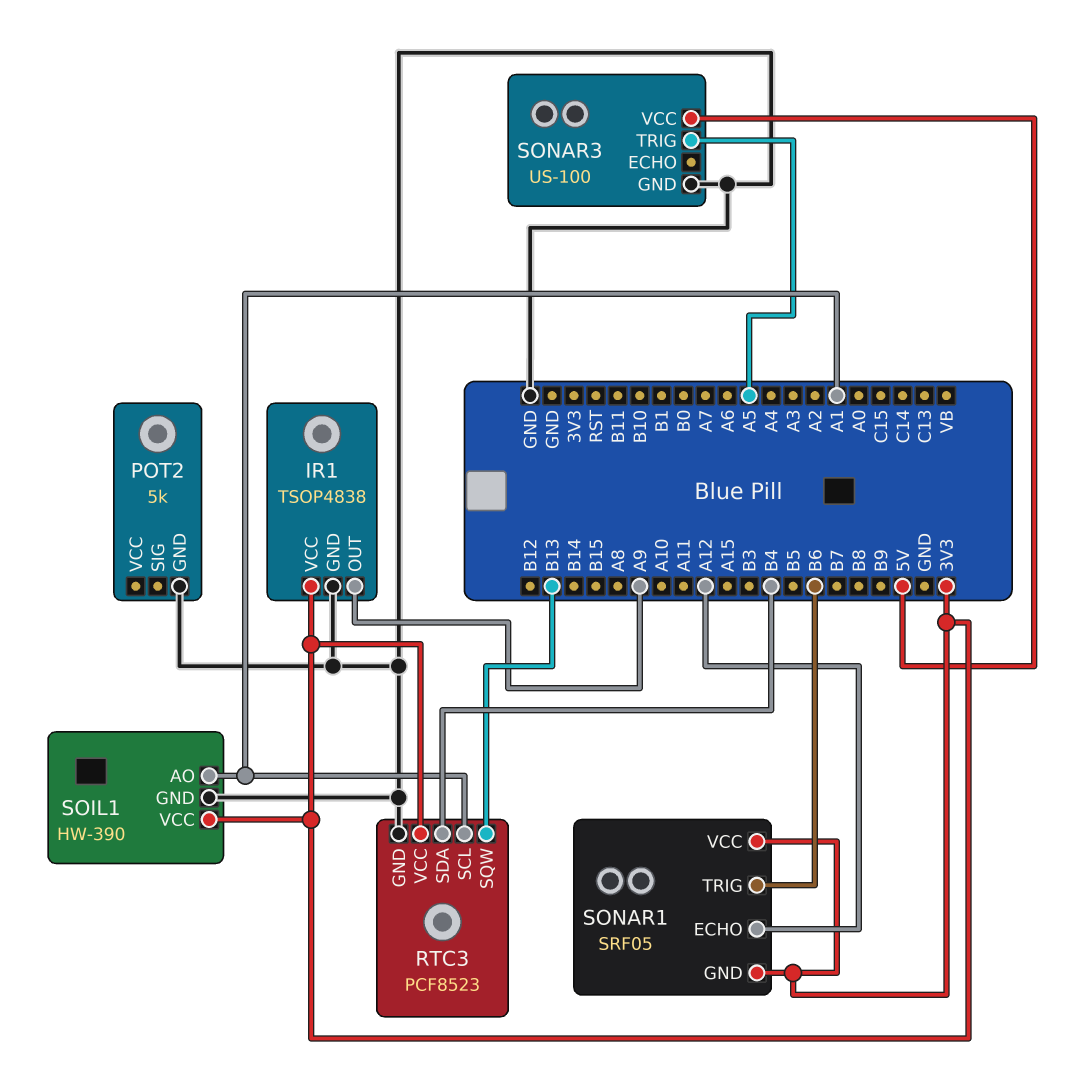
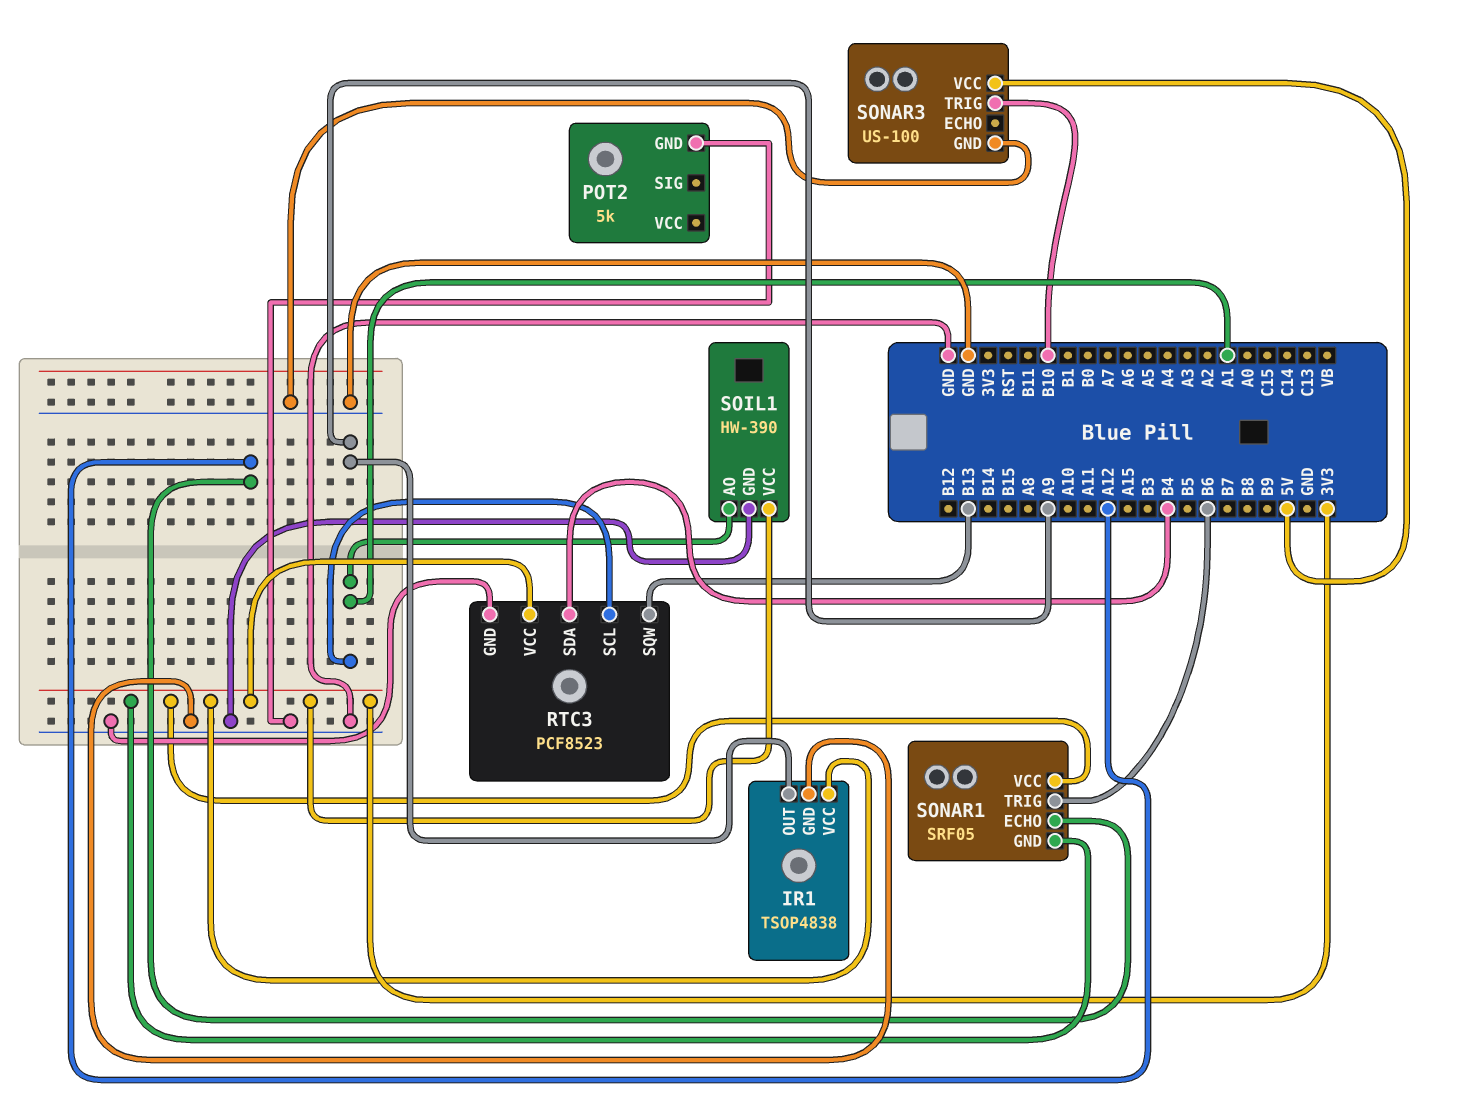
SONAR3 pin TRIG: A5 -> B10

